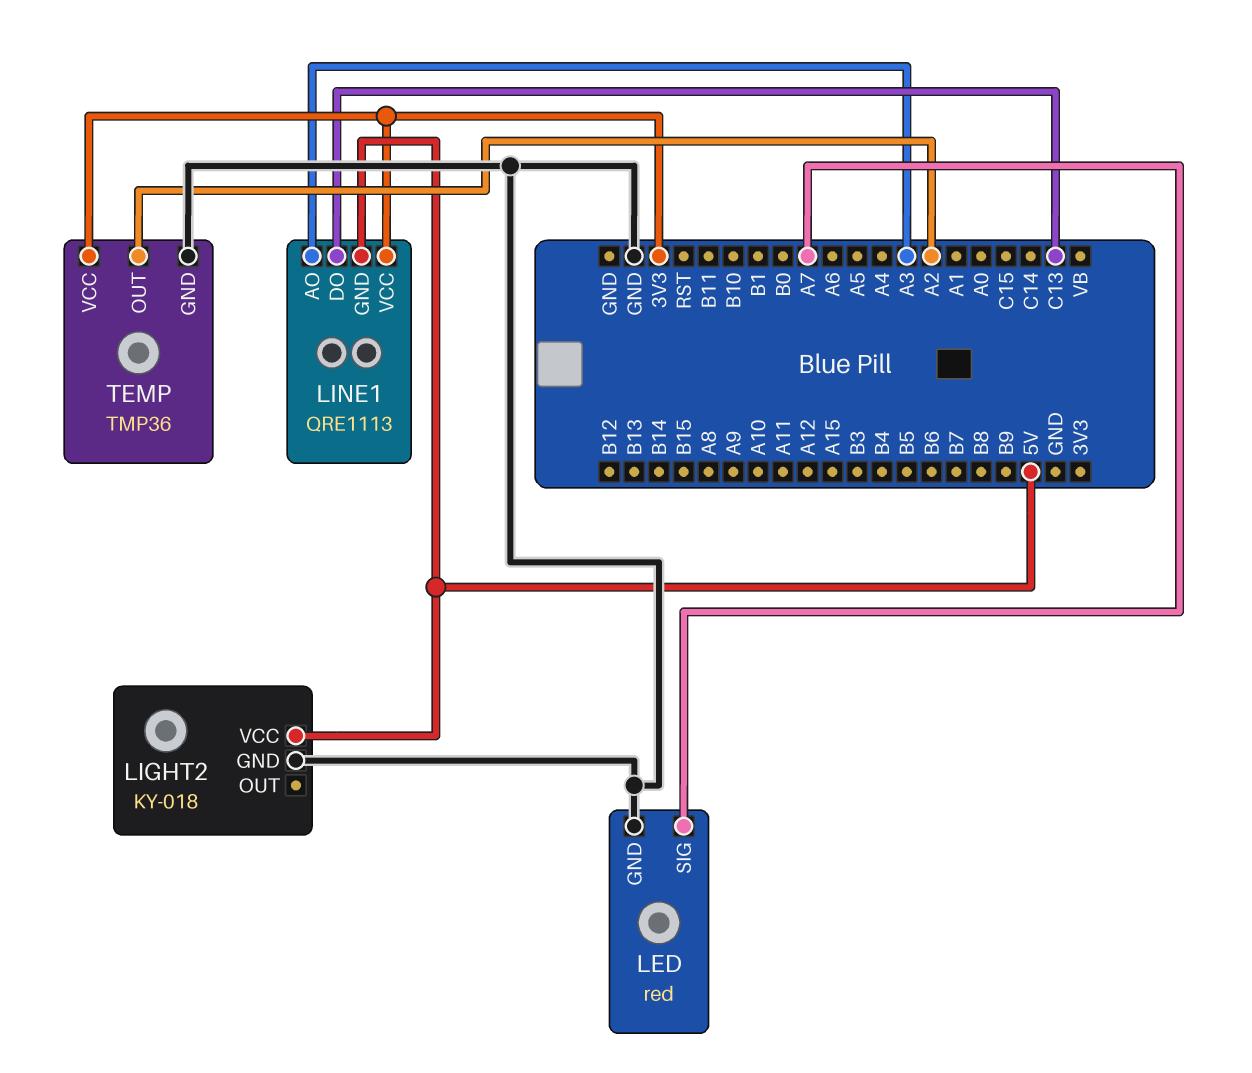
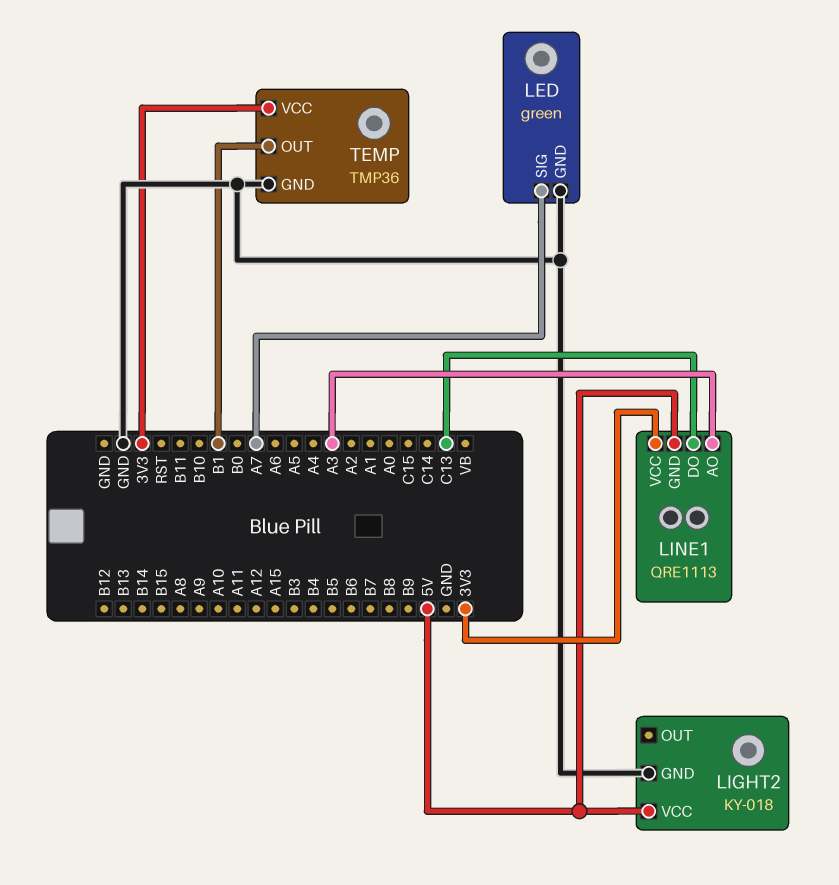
LED: red -> green
TEMP pin OUT: A2 -> B1

